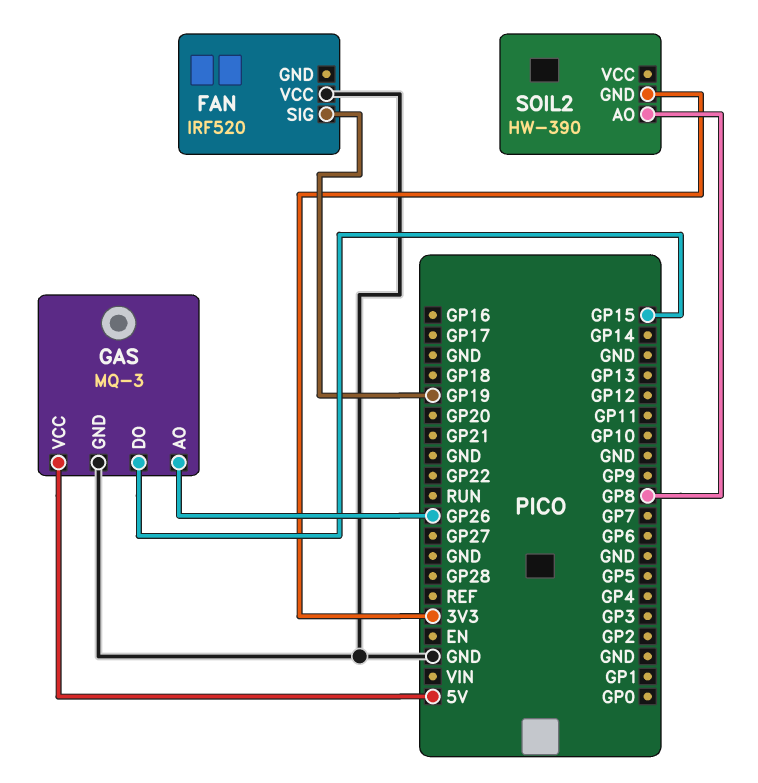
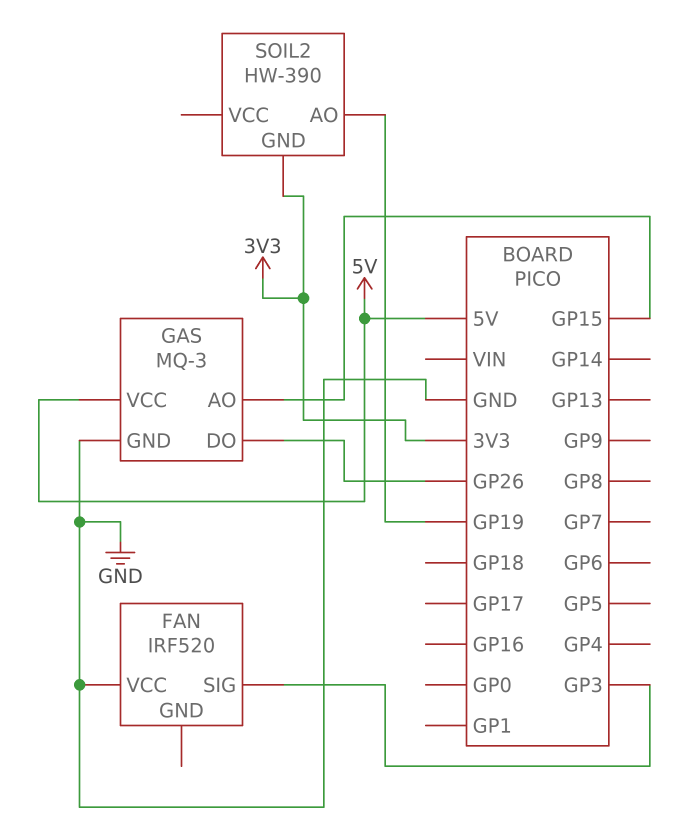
FAN pin SIG: GP19 -> GP3
GAS pin AO: GP26 -> GP15
GAS pin DO: GP15 -> GP26
SOIL2 pin AO: GP8 -> GP19

